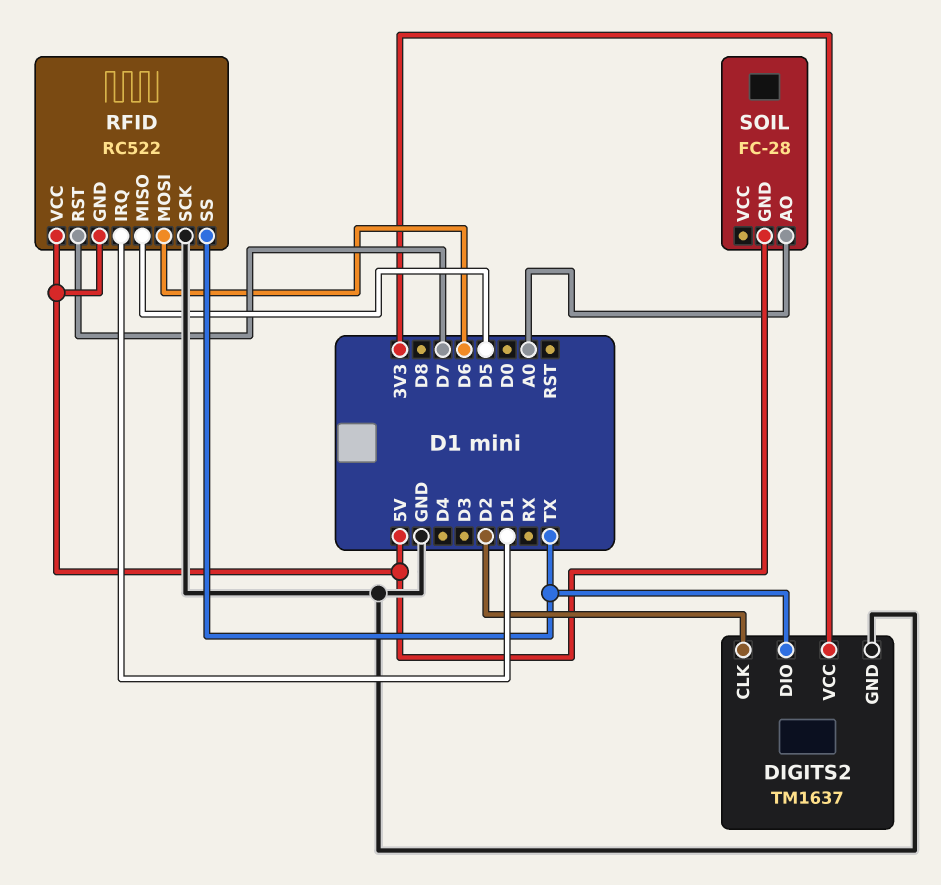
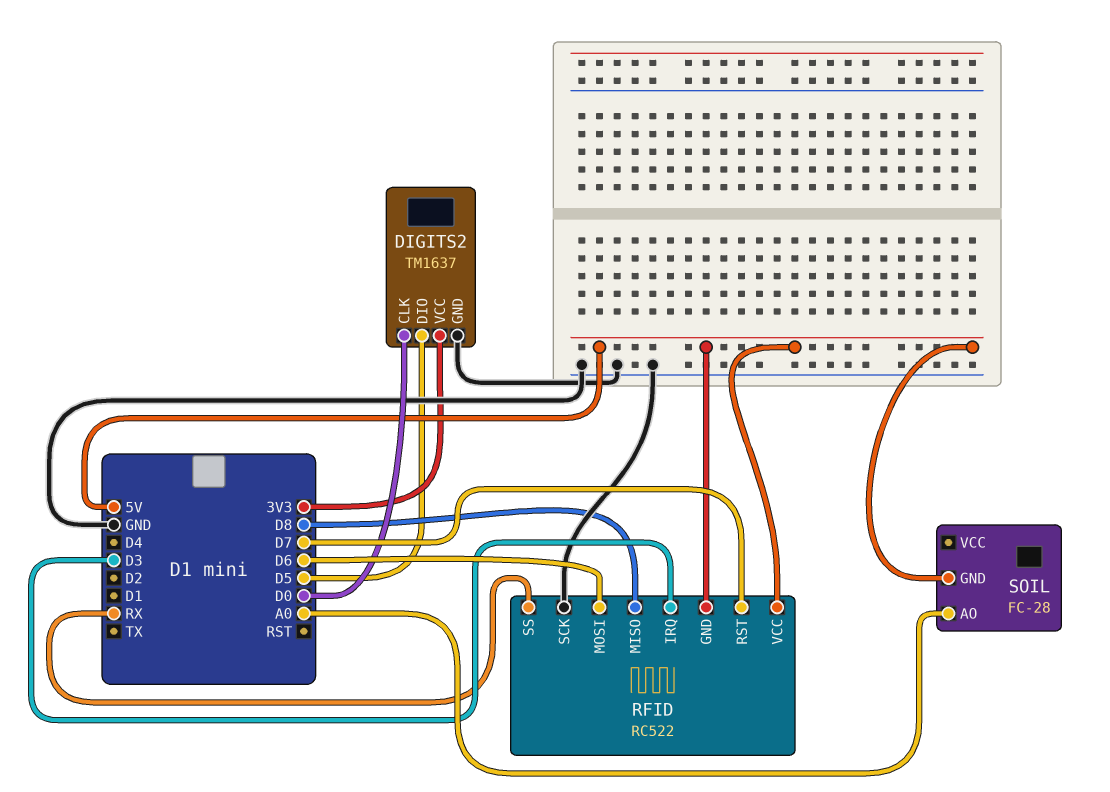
DIGITS2 pin CLK: D2 -> D0
DIGITS2 pin DIO: TX -> D5
RFID pin IRQ: D1 -> D3
RFID pin MISO: D5 -> D8
RFID pin SS: TX -> RX

